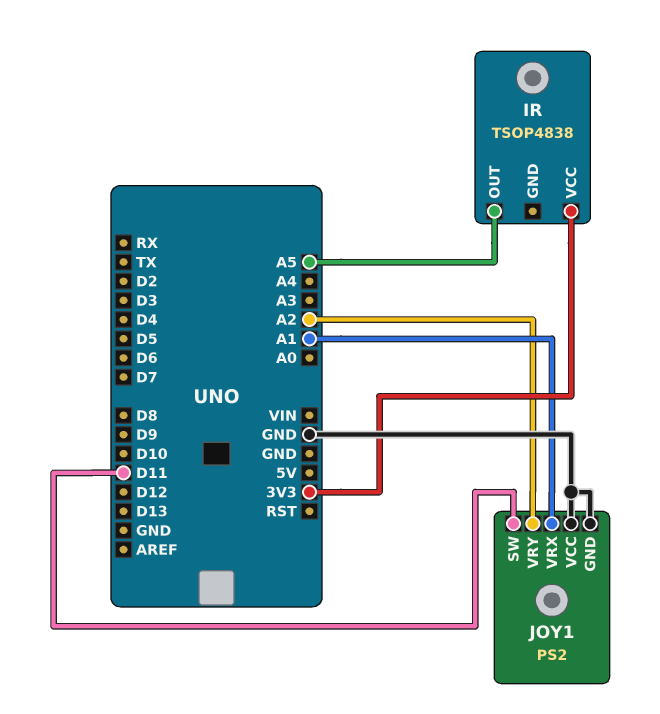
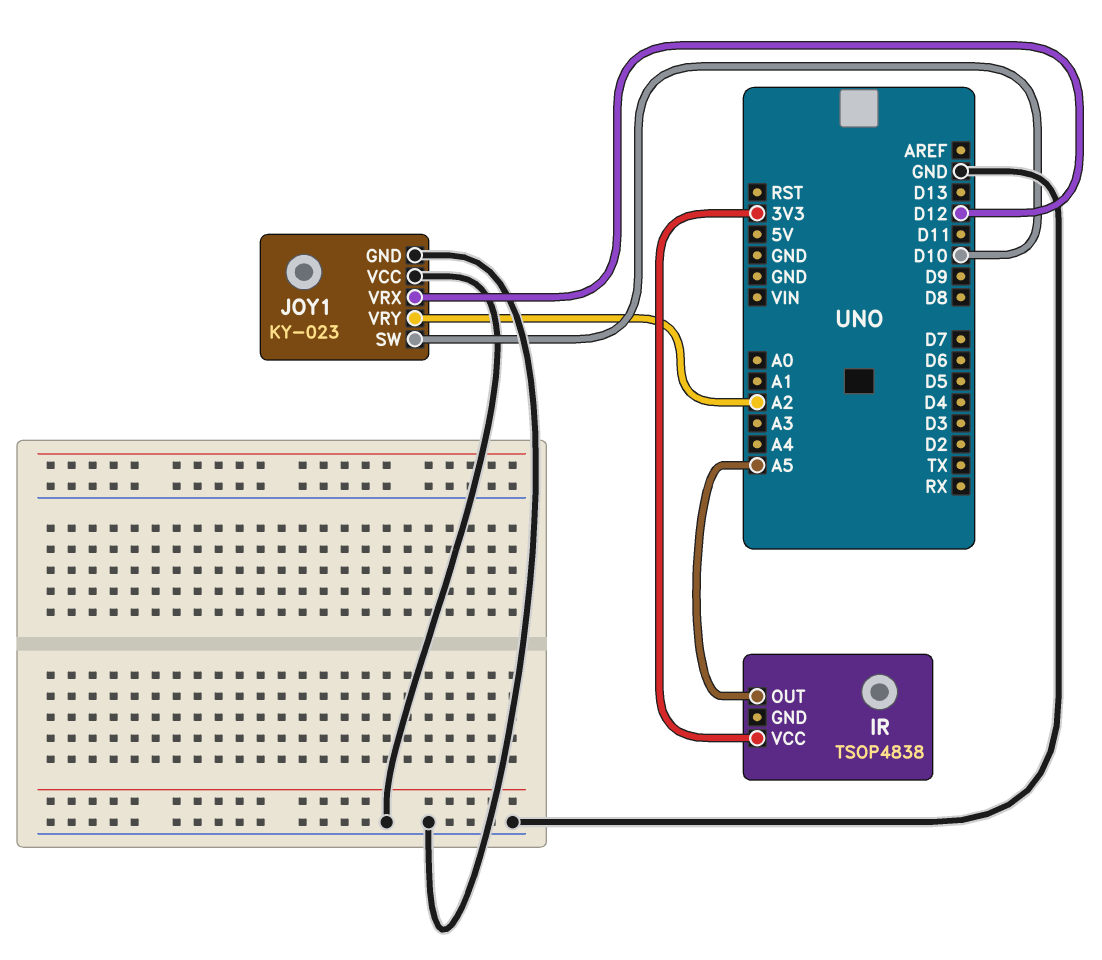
JOY1: PS2 -> KY-023
JOY1 pin SW: D11 -> D10
JOY1 pin VRX: A1 -> D12

